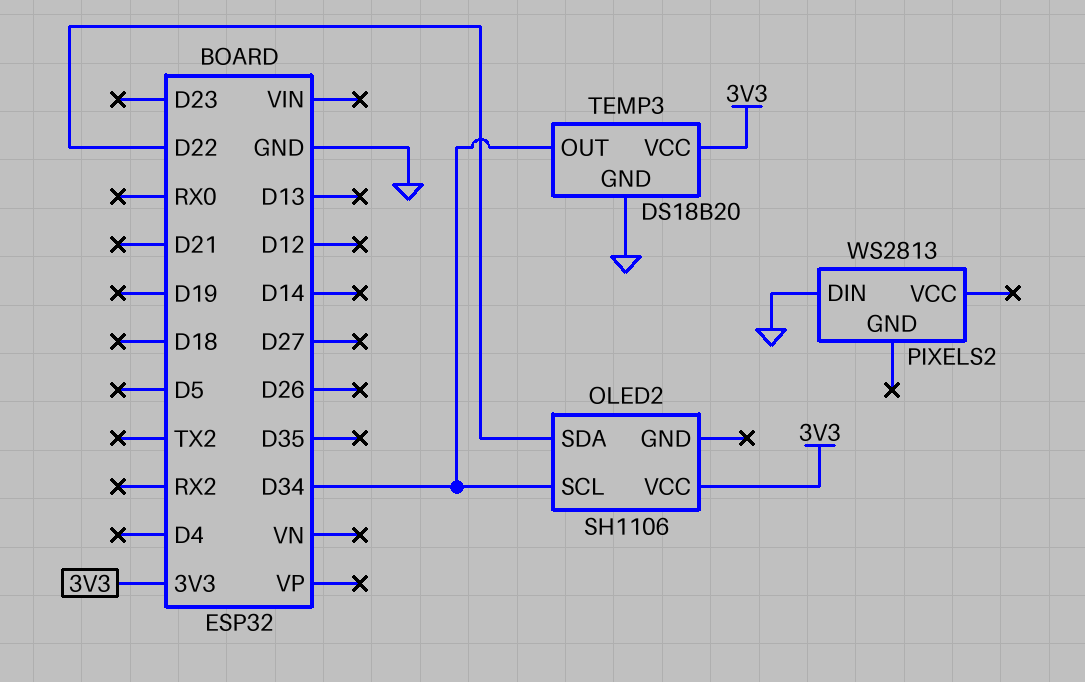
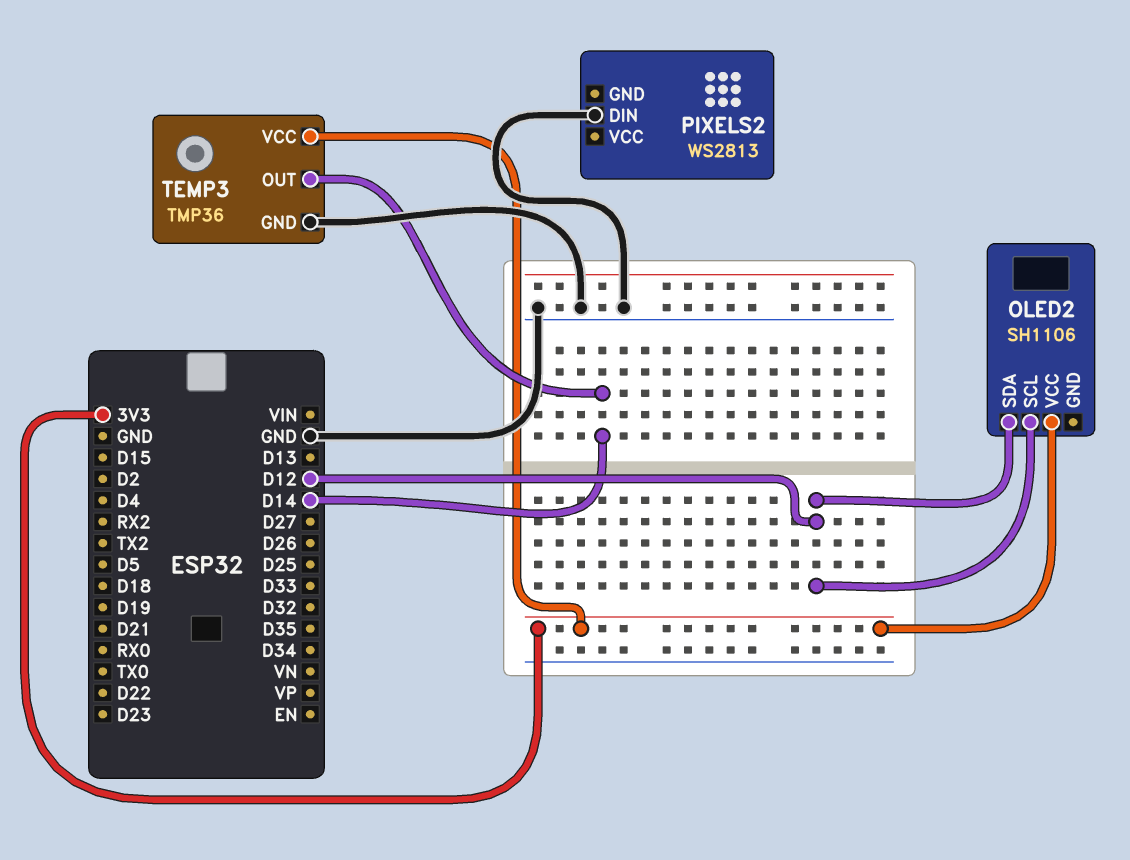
OLED2 pin SCL: D34 -> D12
OLED2 pin SDA: D22 -> D12
TEMP3: DS18B20 -> TMP36
TEMP3 pin OUT: D34 -> D14

